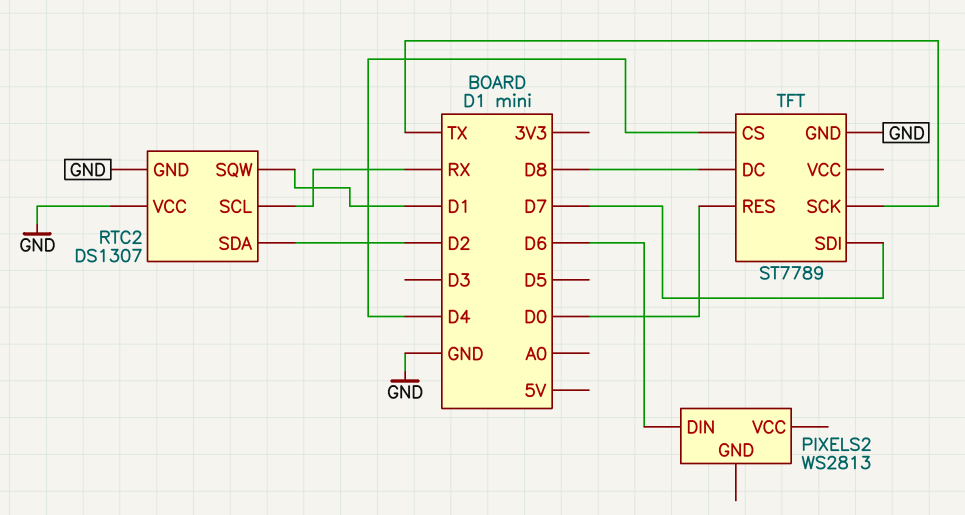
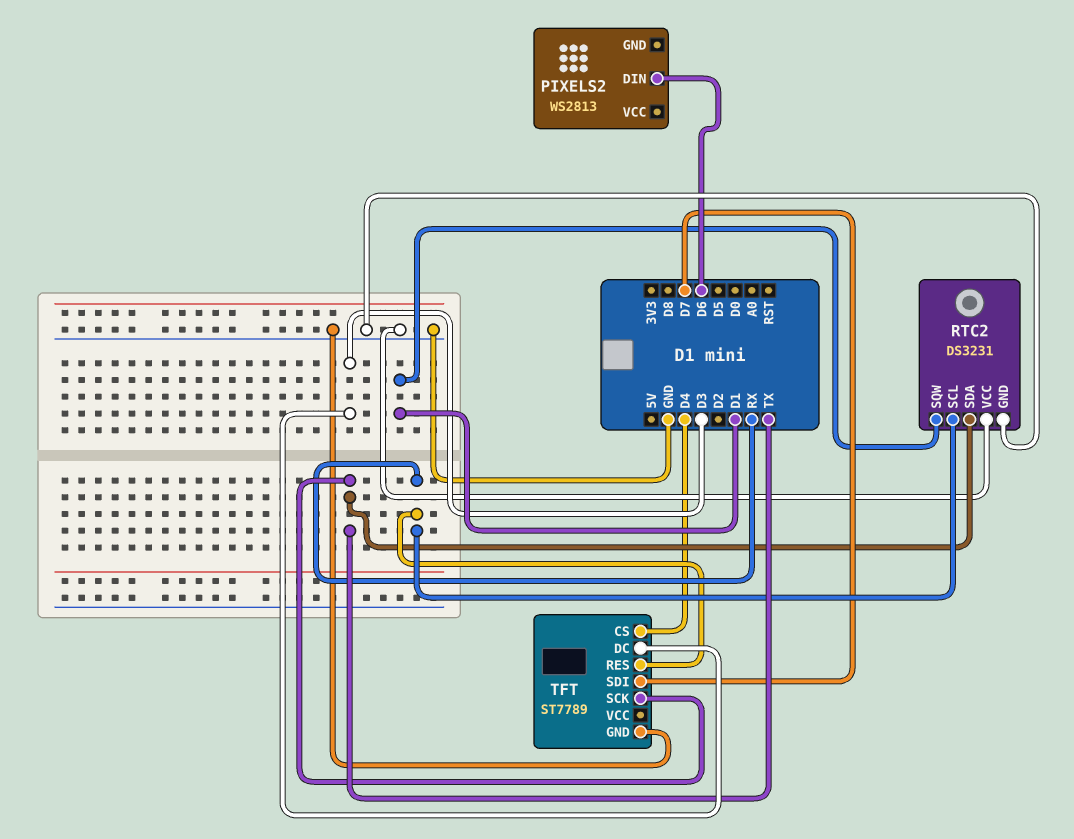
RTC2: DS1307 -> DS3231
RTC2 pin SDA: D2 -> TX
TFT pin DC: D8 -> D3
TFT pin RES: D0 -> RX

